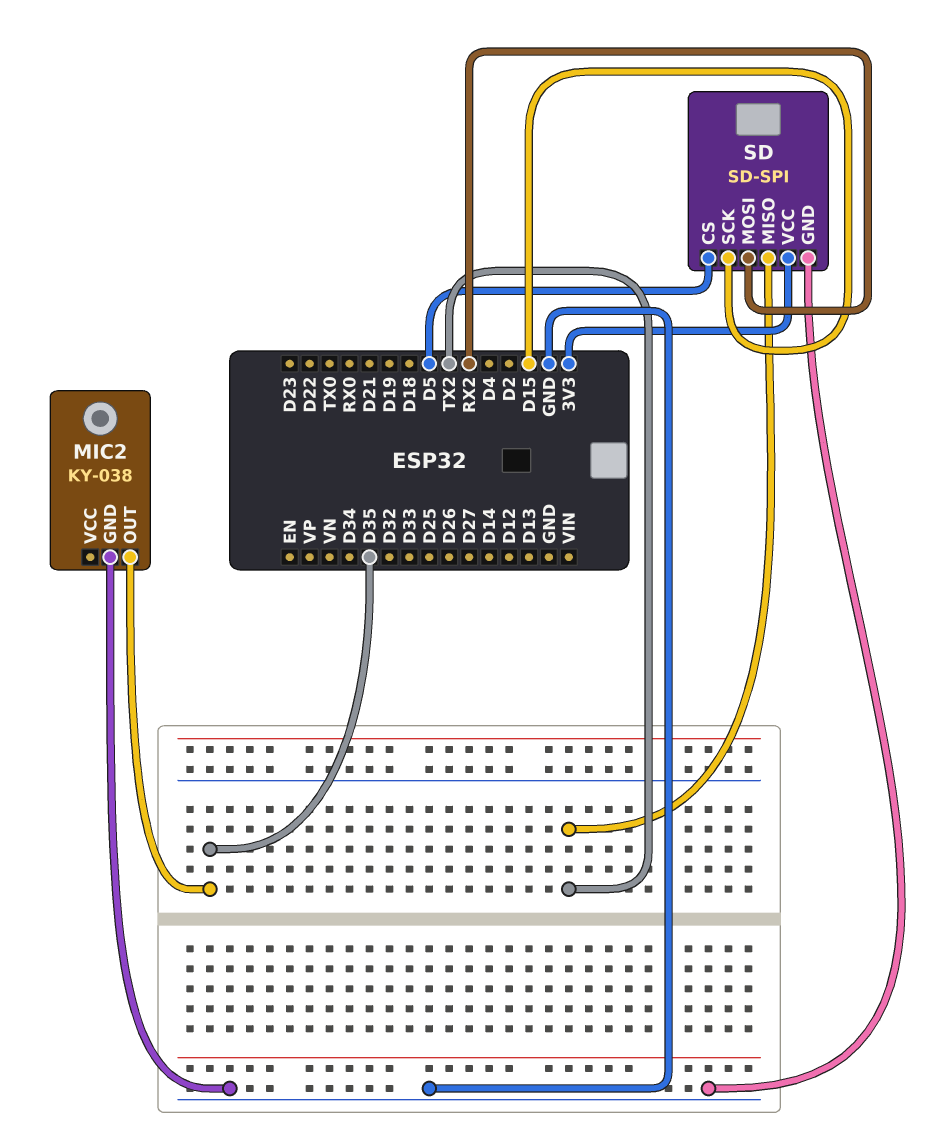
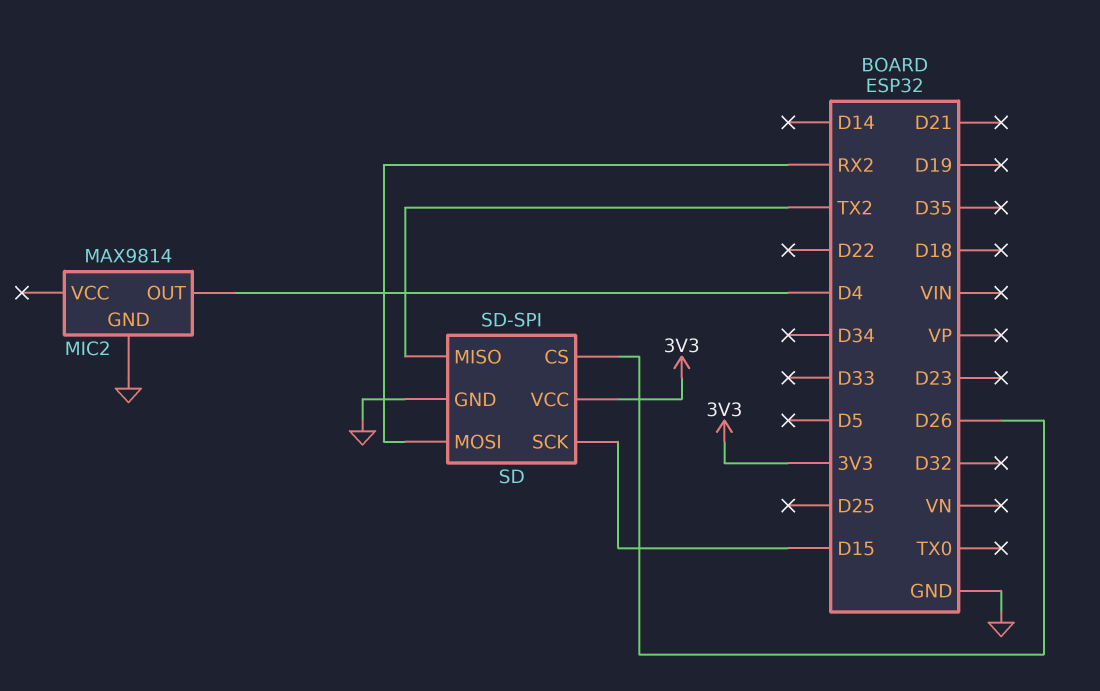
MIC2: KY-038 -> MAX9814
MIC2 pin OUT: D35 -> D4
SD pin CS: D5 -> D26

